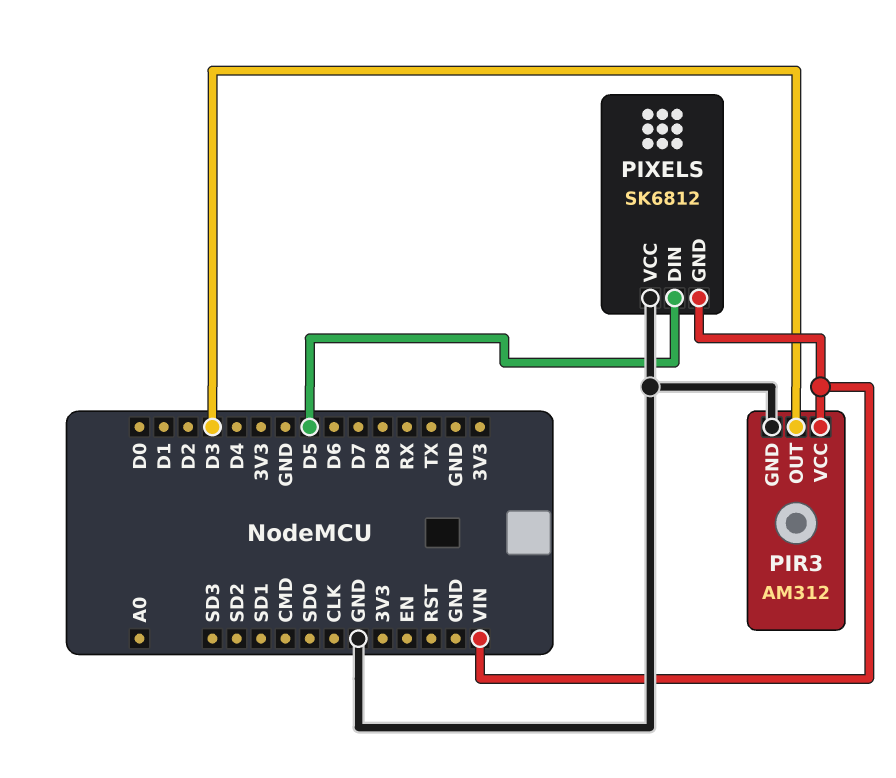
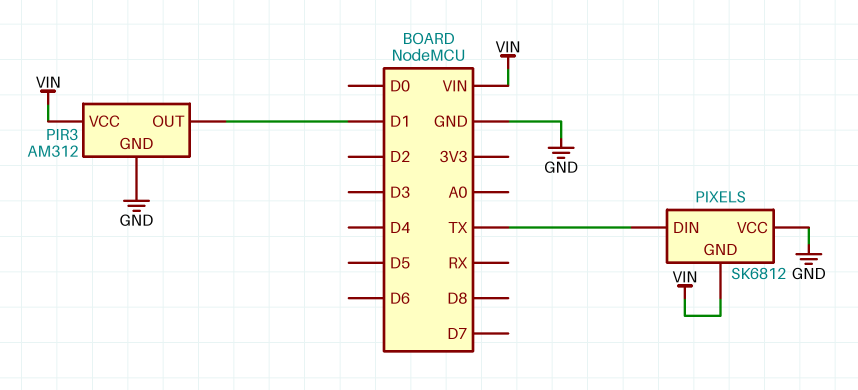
PIR3 pin OUT: D3 -> D1
PIXELS pin DIN: D5 -> TX

